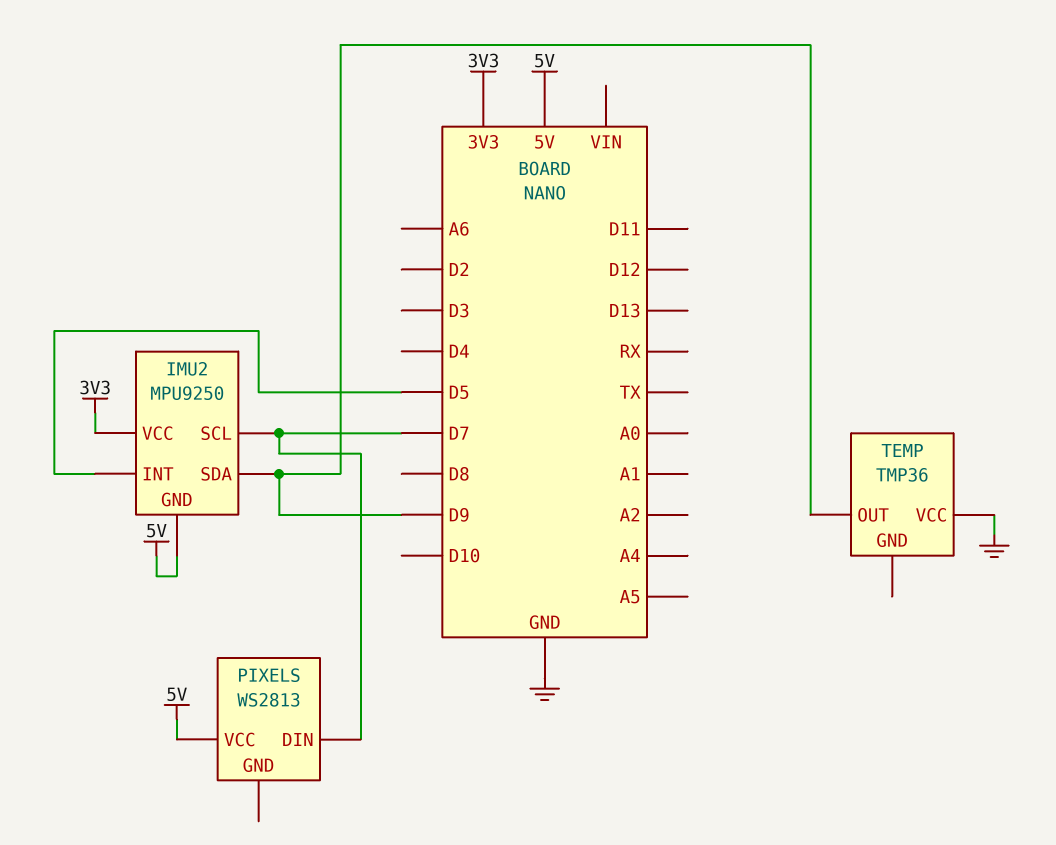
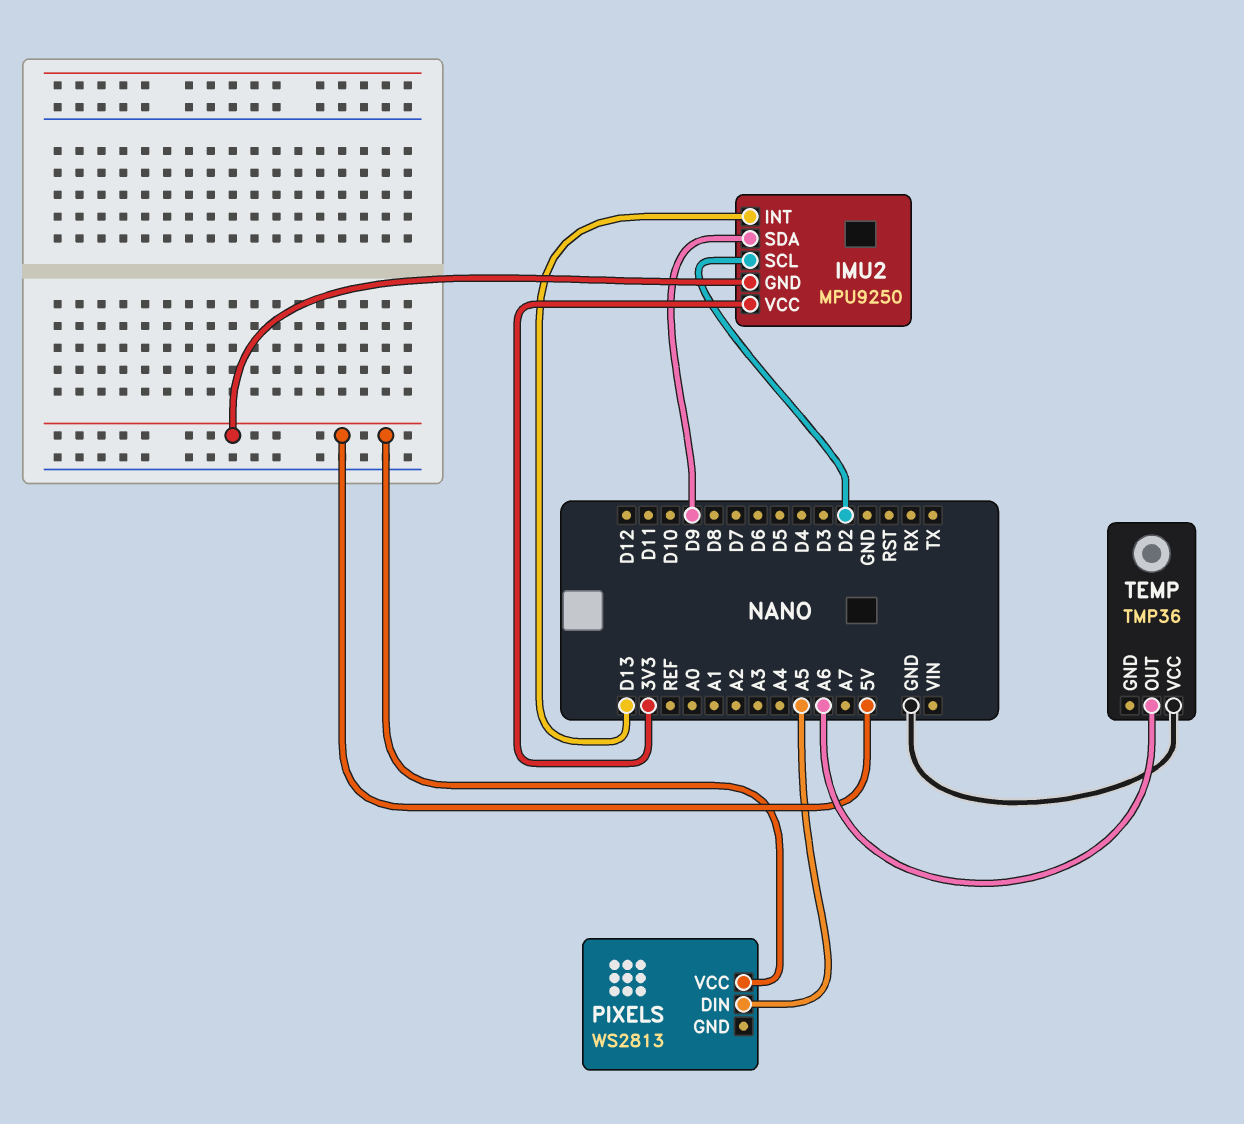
IMU2 pin INT: D5 -> D13
IMU2 pin SCL: D7 -> D2
PIXELS pin DIN: D7 -> A5
TEMP pin OUT: D9 -> A6

